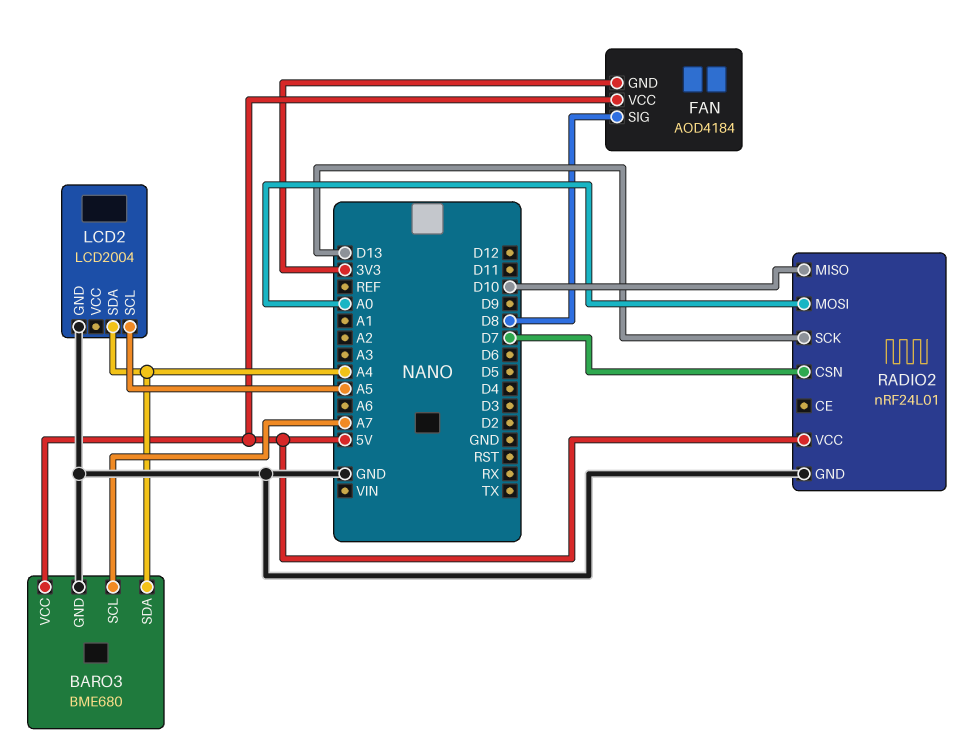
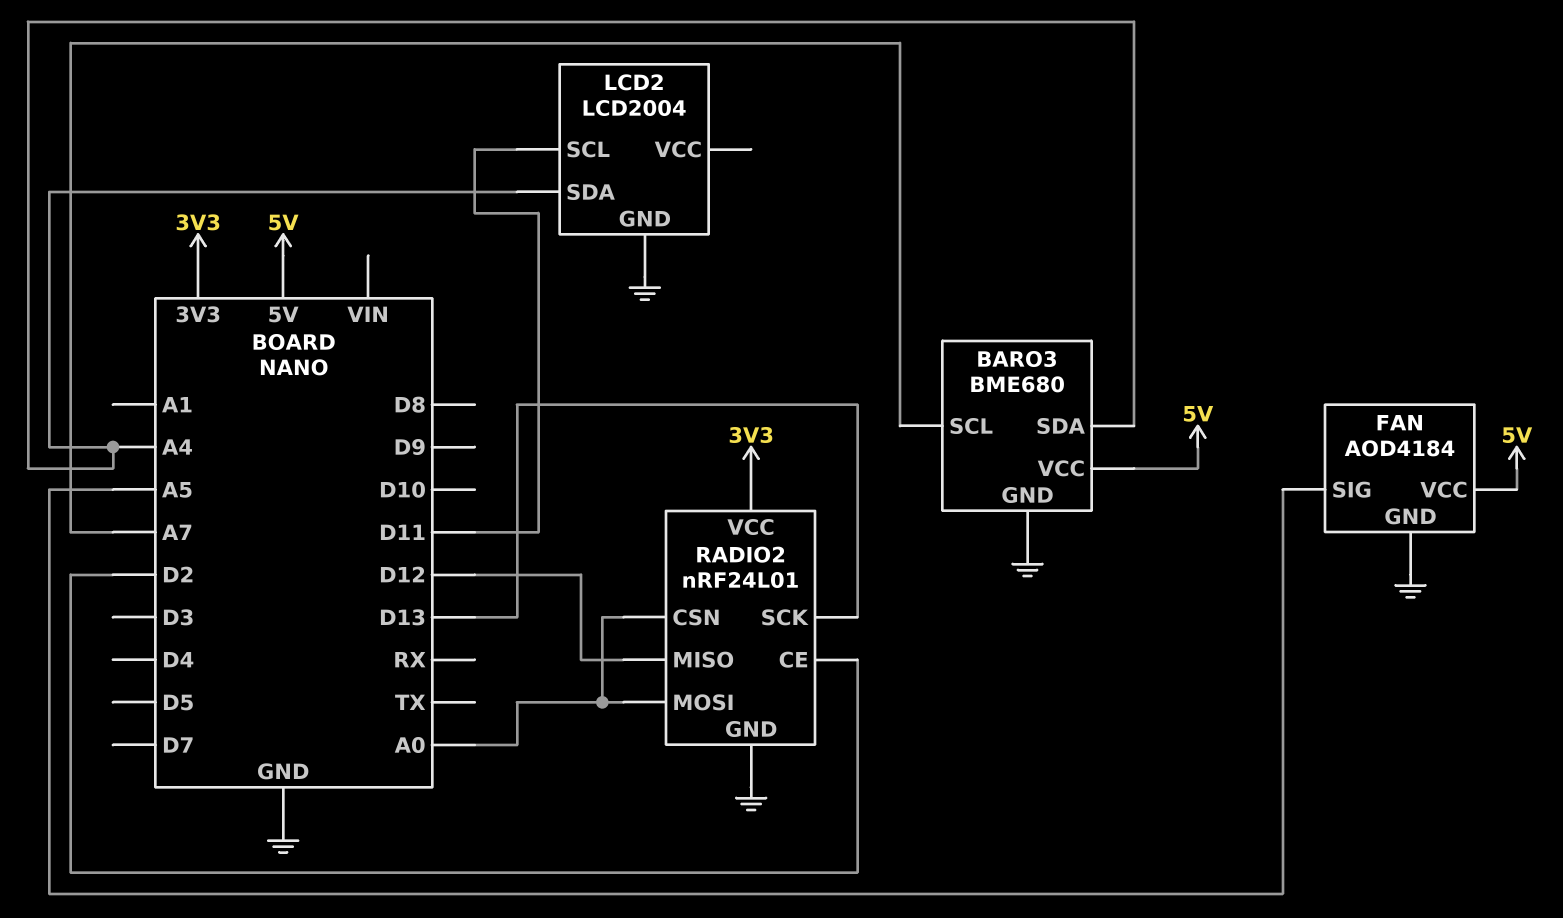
FAN pin GND: 3V3 -> GND
FAN pin SIG: D8 -> A5
LCD2 pin SCL: A5 -> D11
RADIO2 pin CE: none -> D2
RADIO2 pin CSN: D7 -> A0
RADIO2 pin MISO: D10 -> D12
RADIO2 pin VCC: 5V -> 3V3

